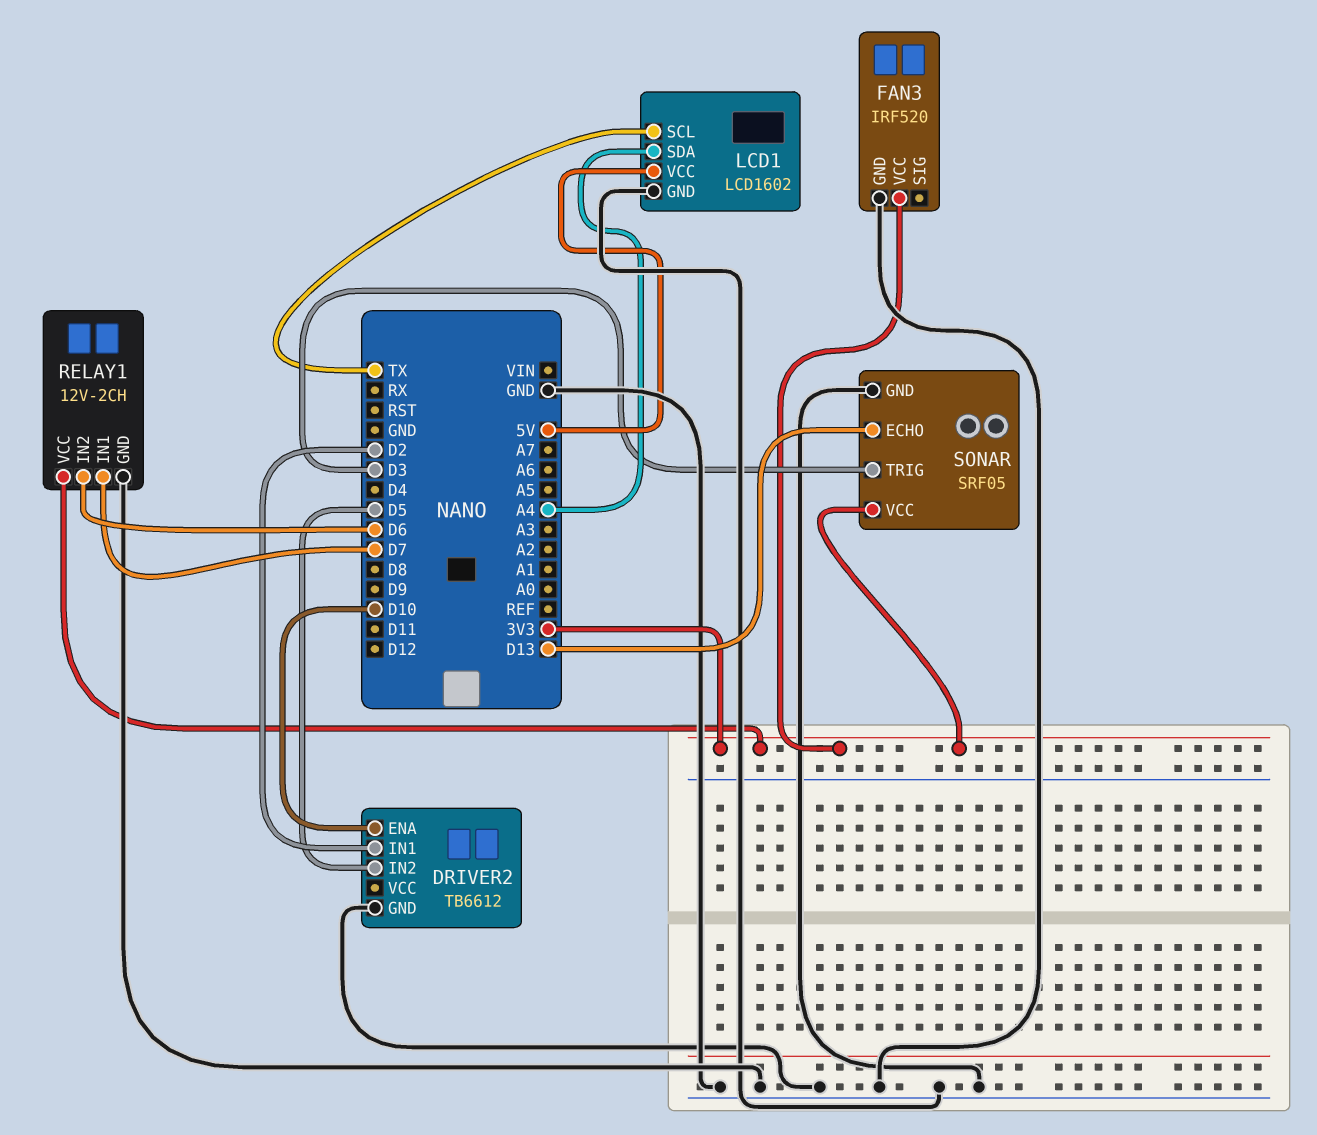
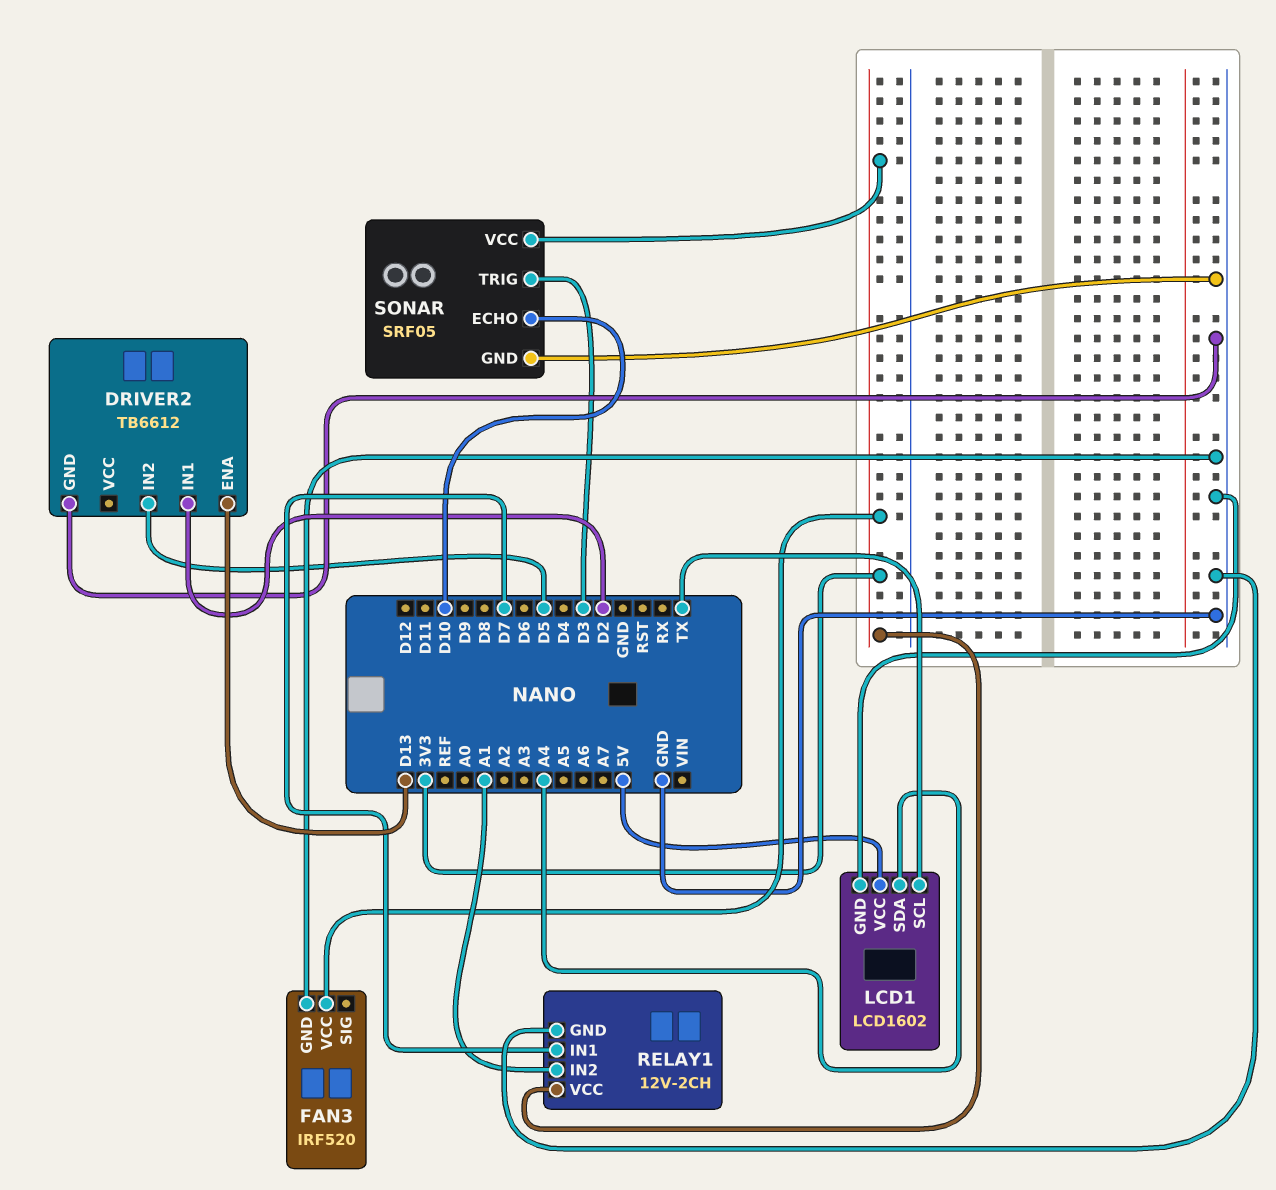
DRIVER2 pin ENA: D10 -> D13
RELAY1 pin IN2: D6 -> A1
SONAR pin ECHO: D13 -> D10

